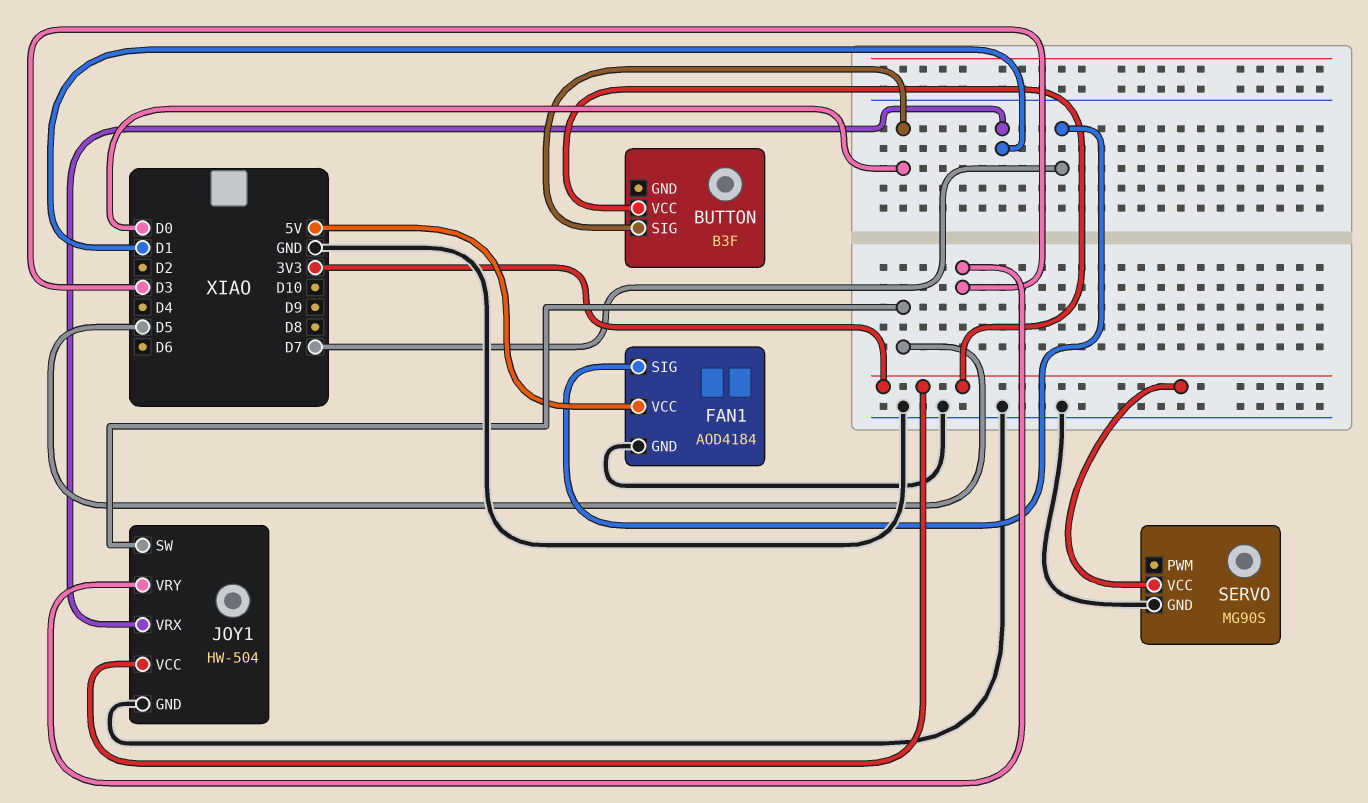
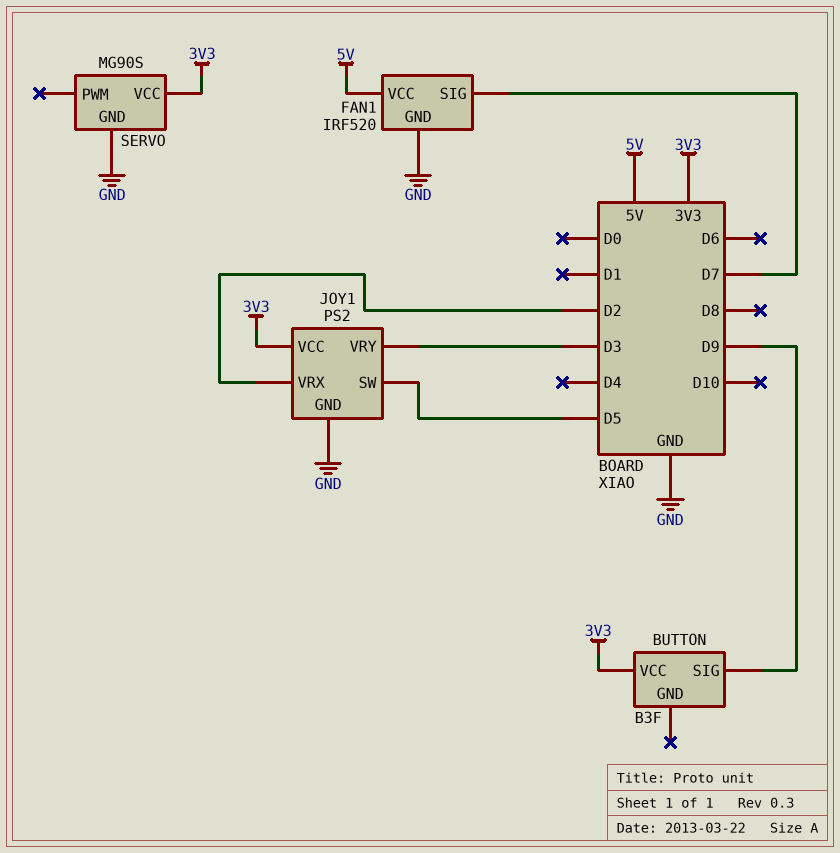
BUTTON pin SIG: D0 -> D9
FAN1: AOD4184 -> IRF520
JOY1: HW-504 -> PS2
JOY1 pin VRX: D1 -> D2

